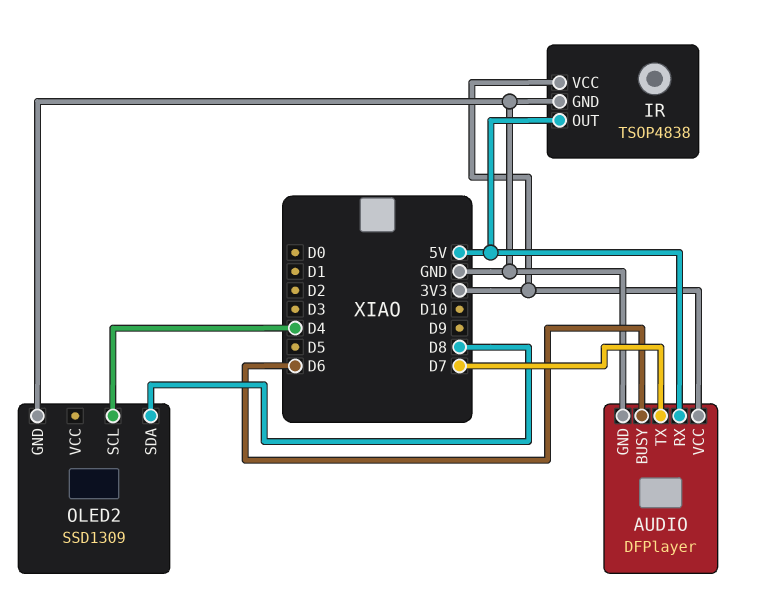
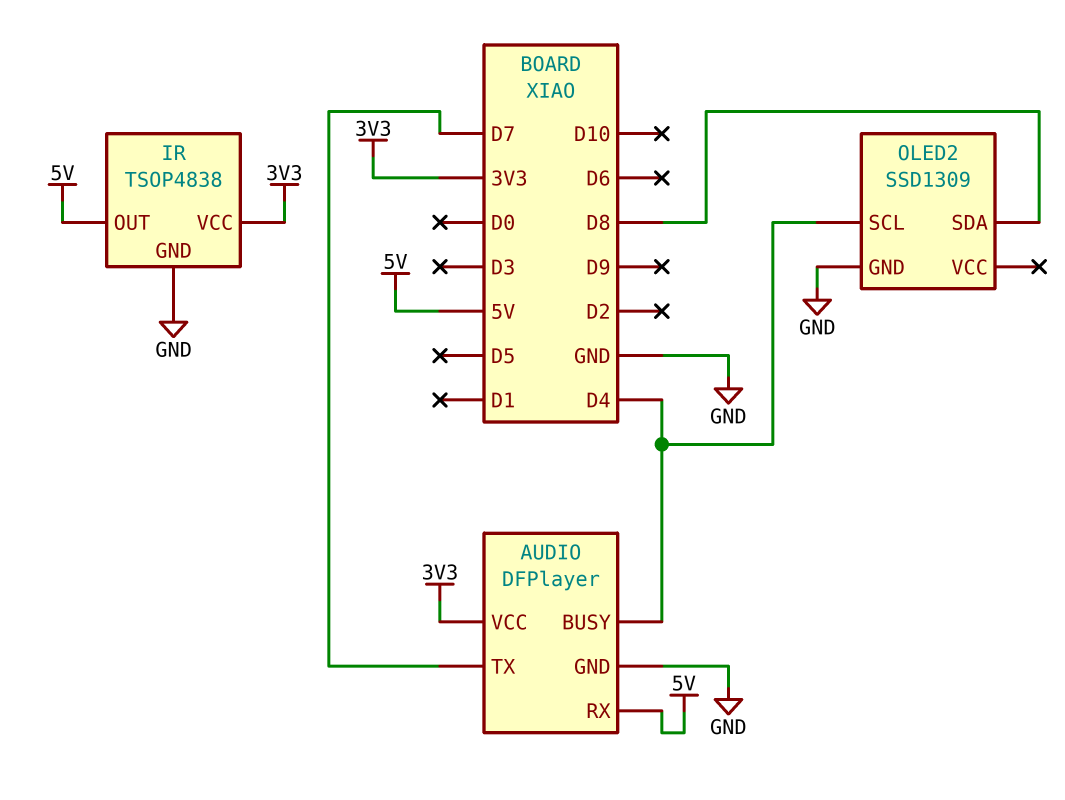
AUDIO pin BUSY: D6 -> D4

